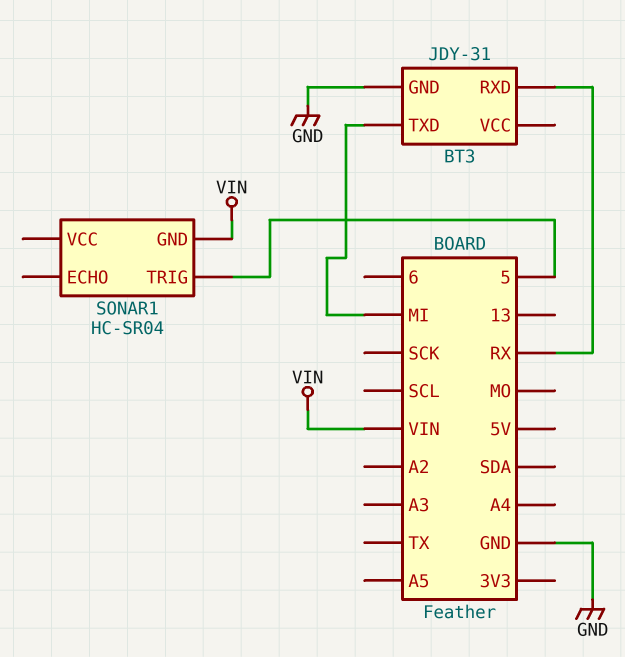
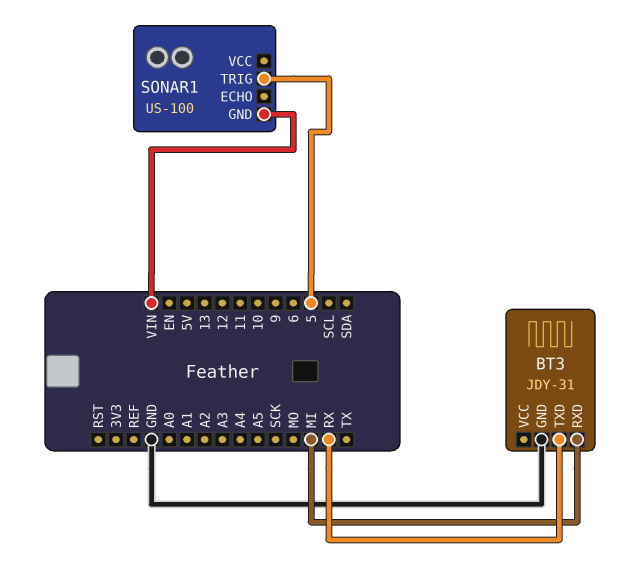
BT3 pin RXD: RX -> MI
BT3 pin TXD: MI -> RX
SONAR1: HC-SR04 -> US-100

